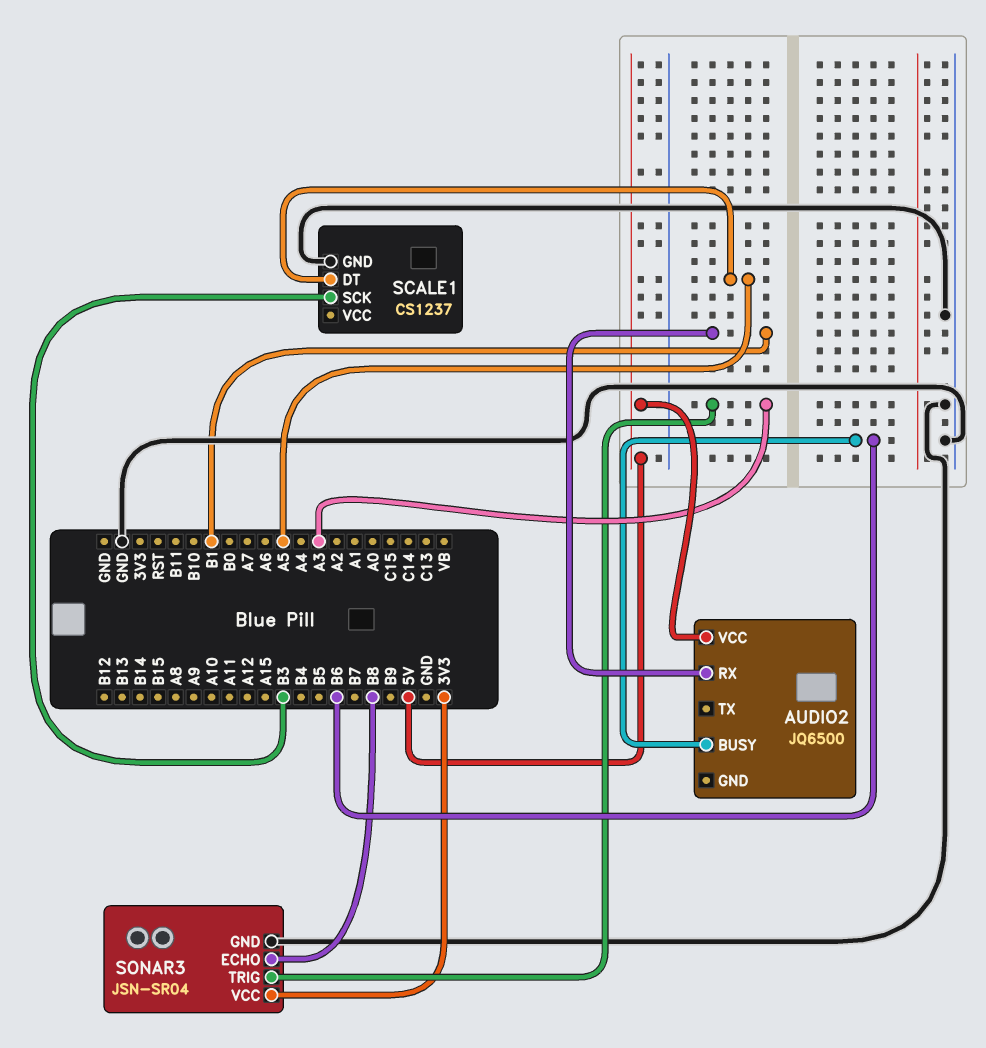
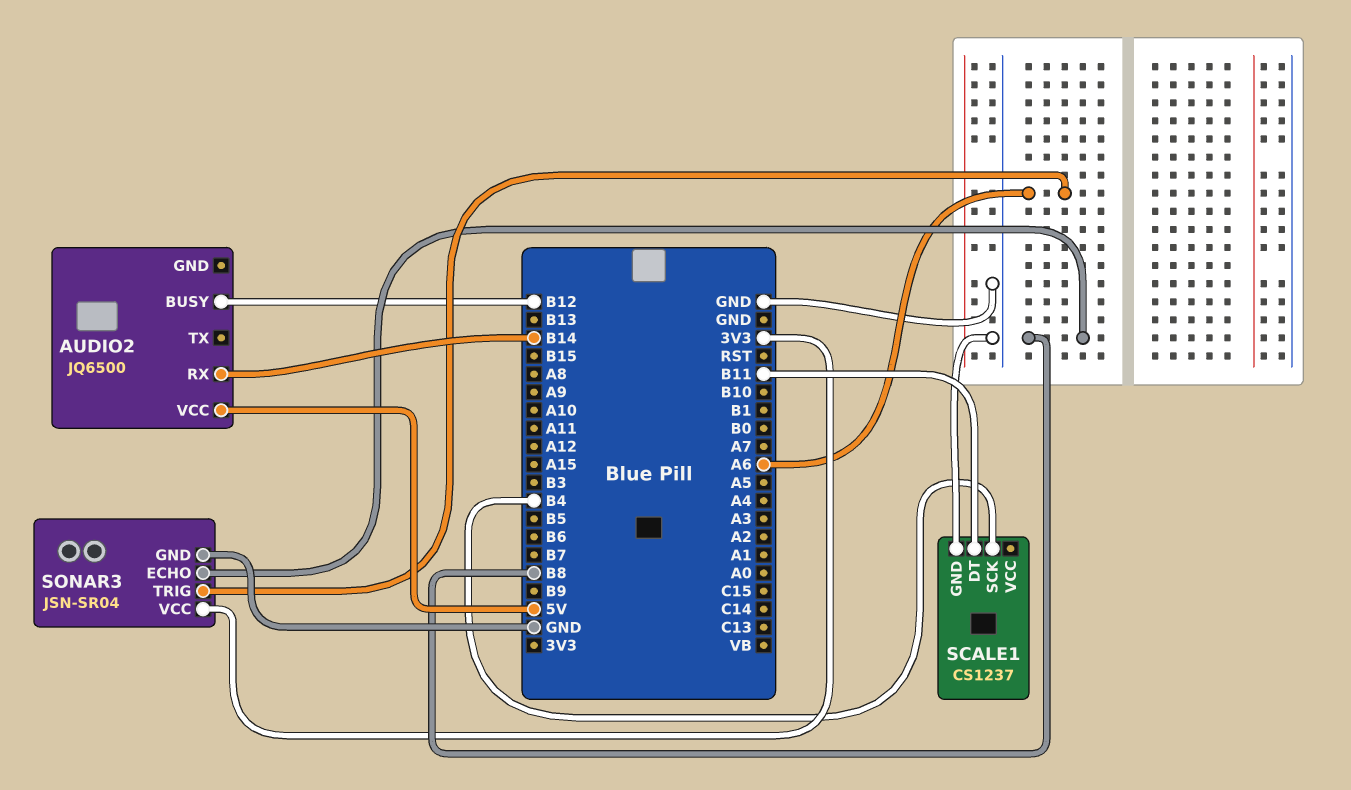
AUDIO2 pin BUSY: B6 -> B12
AUDIO2 pin RX: B1 -> B14
SCALE1 pin DT: A5 -> B11
SCALE1 pin SCK: B3 -> B4
SONAR3 pin TRIG: A3 -> A6

